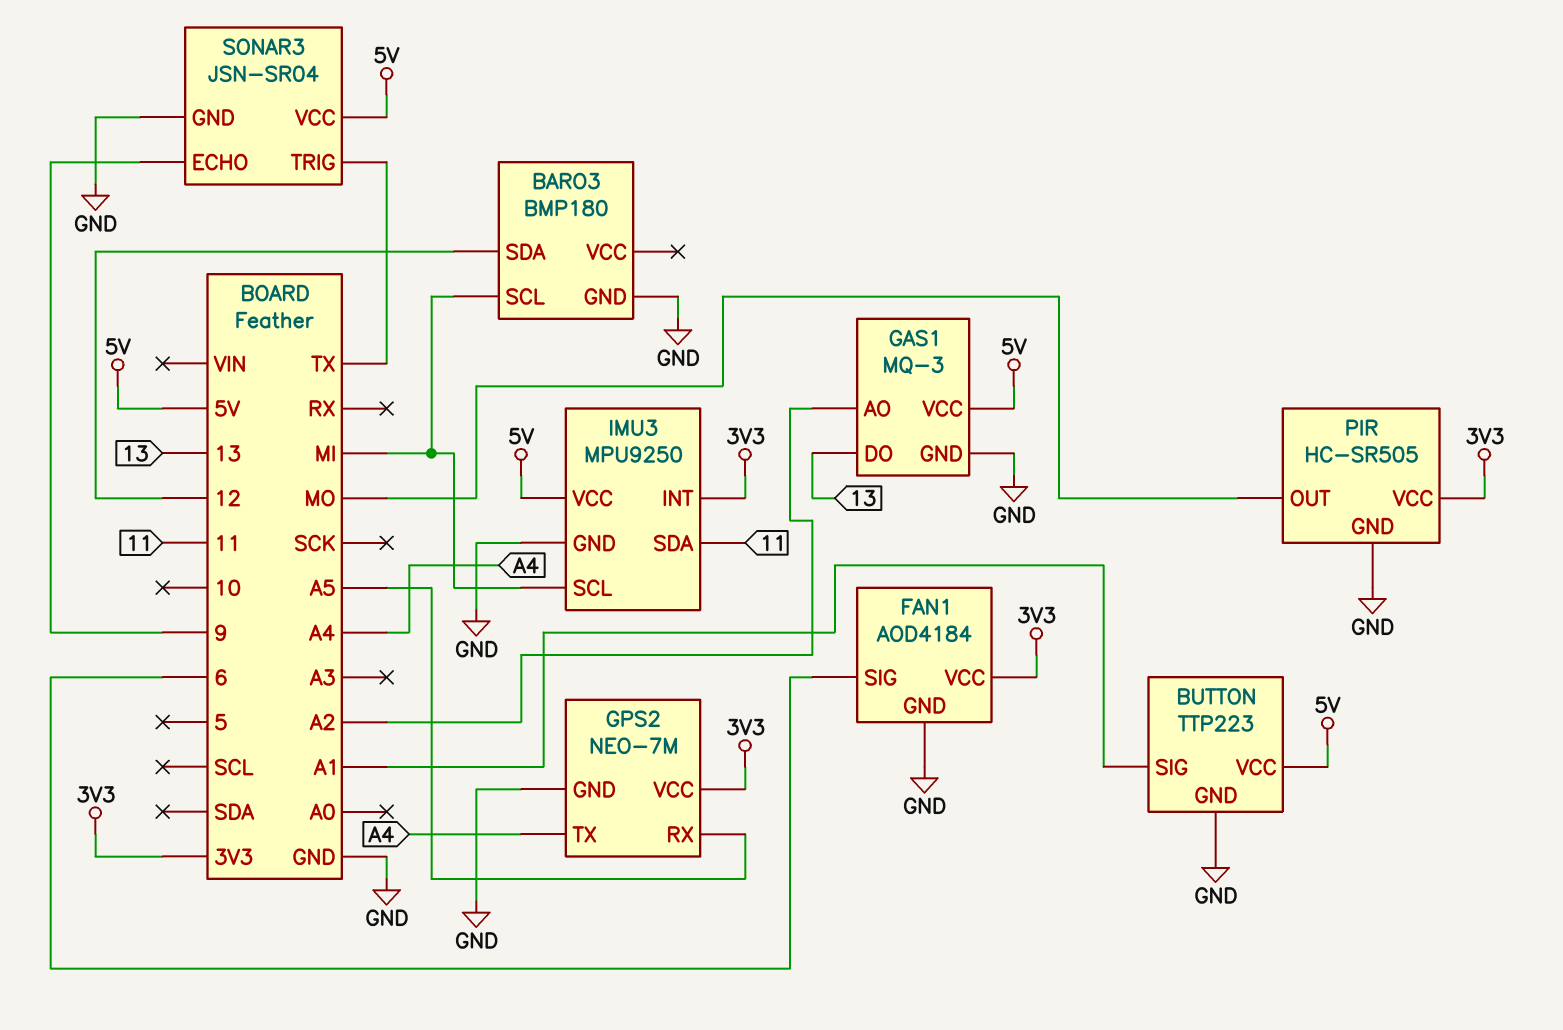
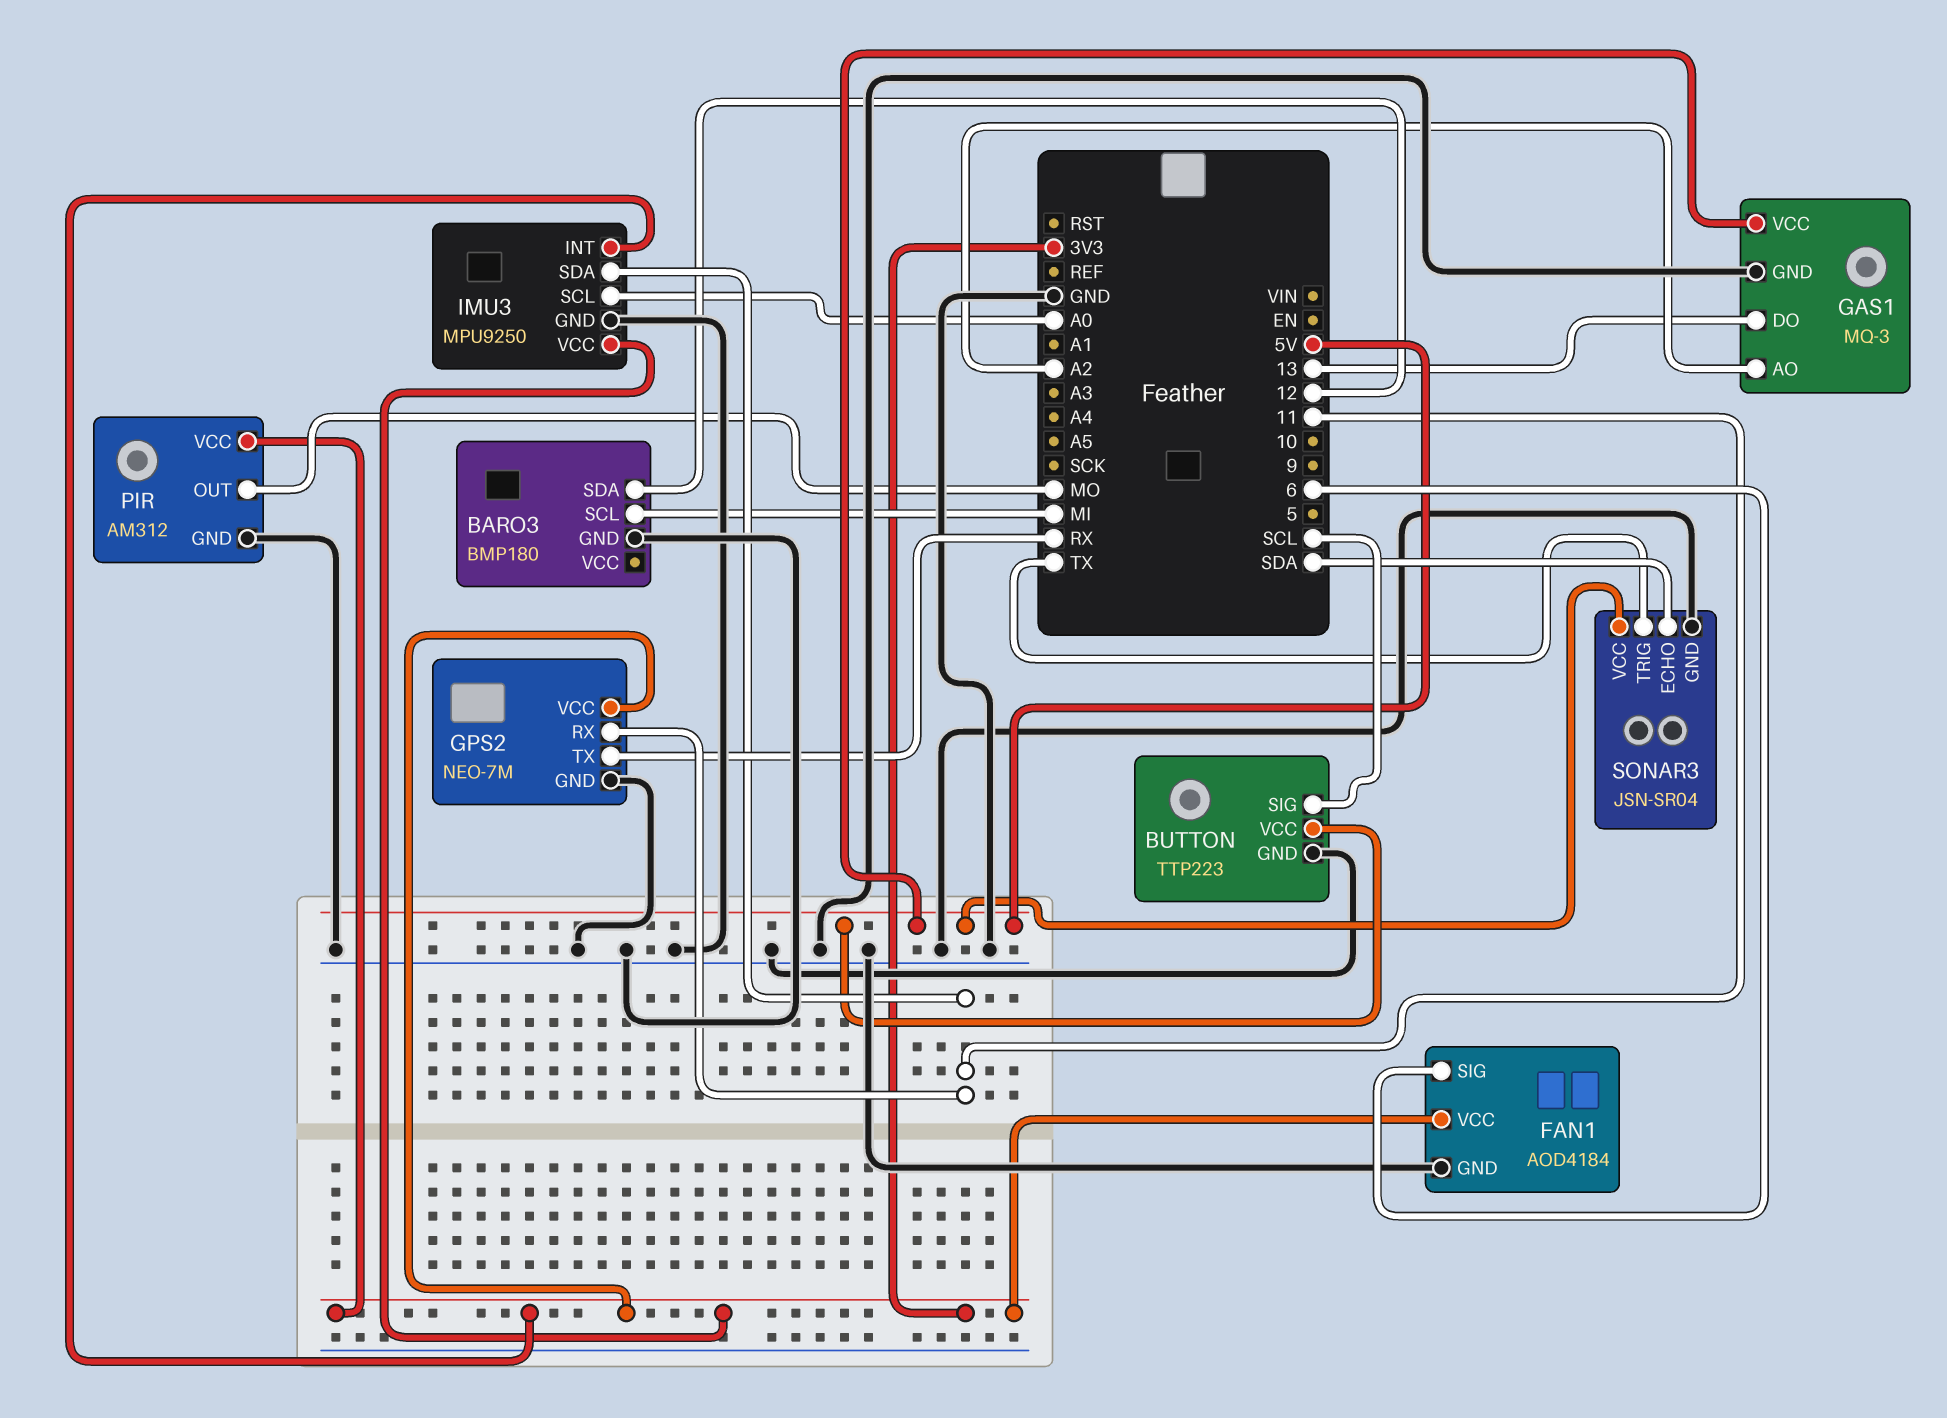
BUTTON pin SIG: A1 -> SCL
GPS2 pin RX: A5 -> 11
GPS2 pin TX: A4 -> RX
IMU3 pin SCL: MI -> A0
IMU3 pin VCC: 5V -> 3V3
PIR: HC-SR505 -> AM312
SONAR3 pin ECHO: 9 -> SDA

